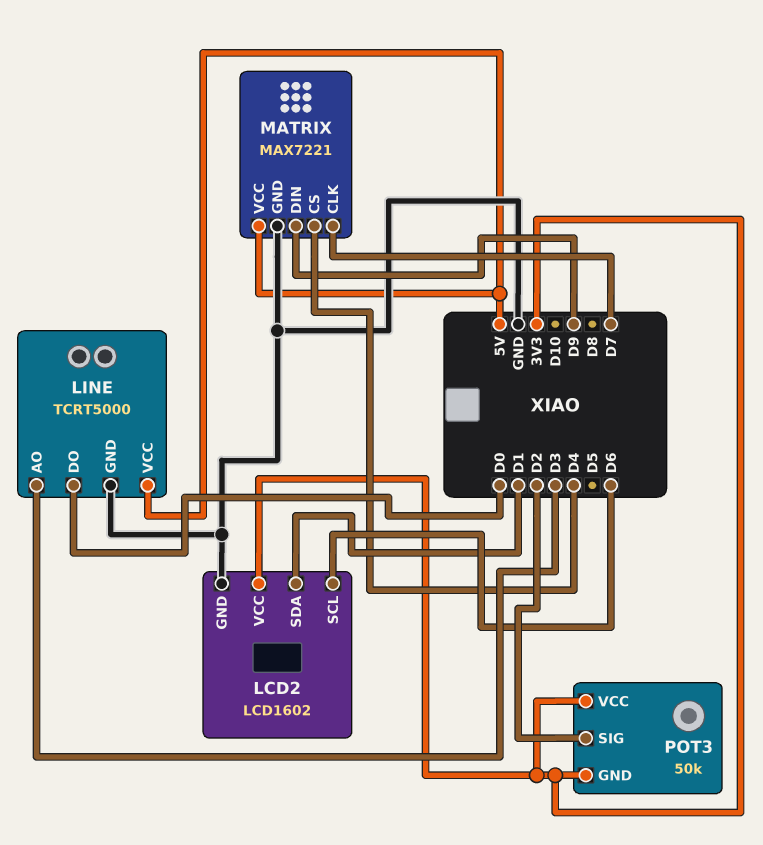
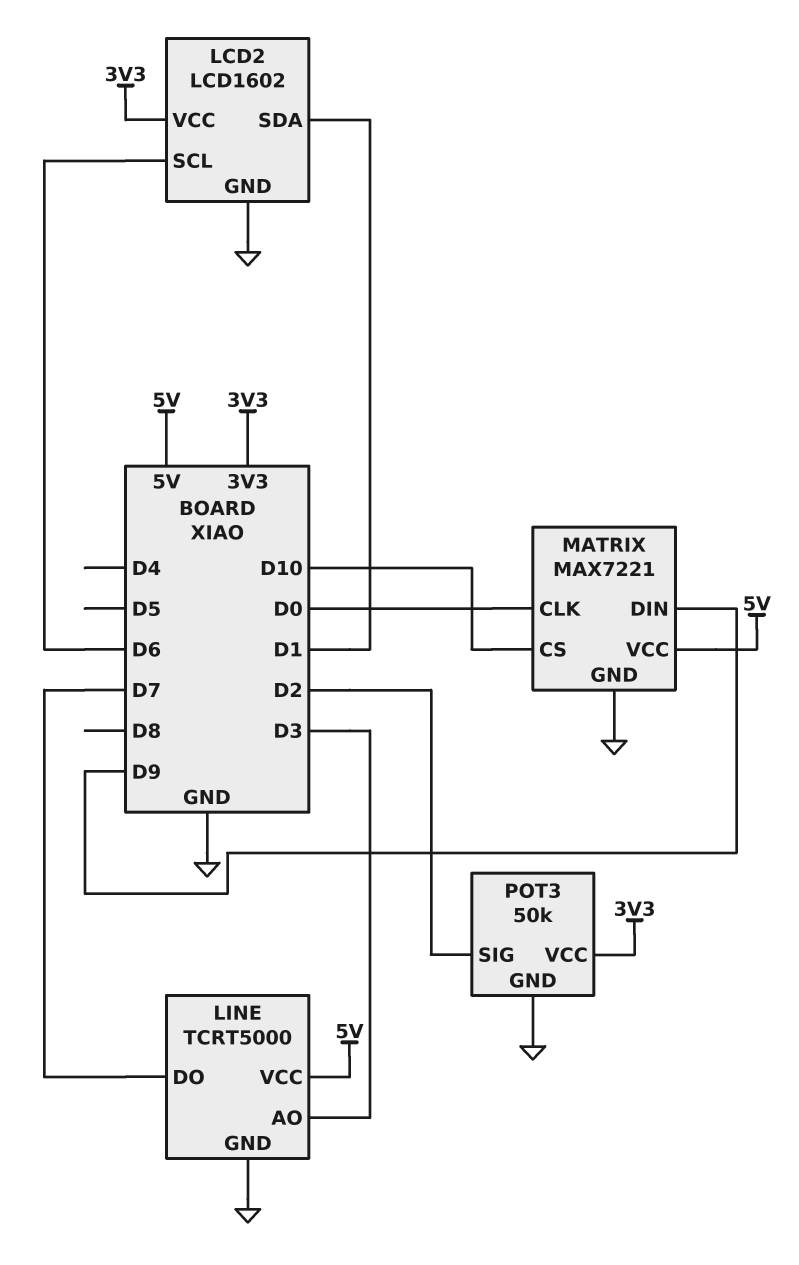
LINE pin DO: D0 -> D7
MATRIX pin CLK: D7 -> D0
MATRIX pin CS: D4 -> D10
POT3 pin GND: 3V3 -> GND

